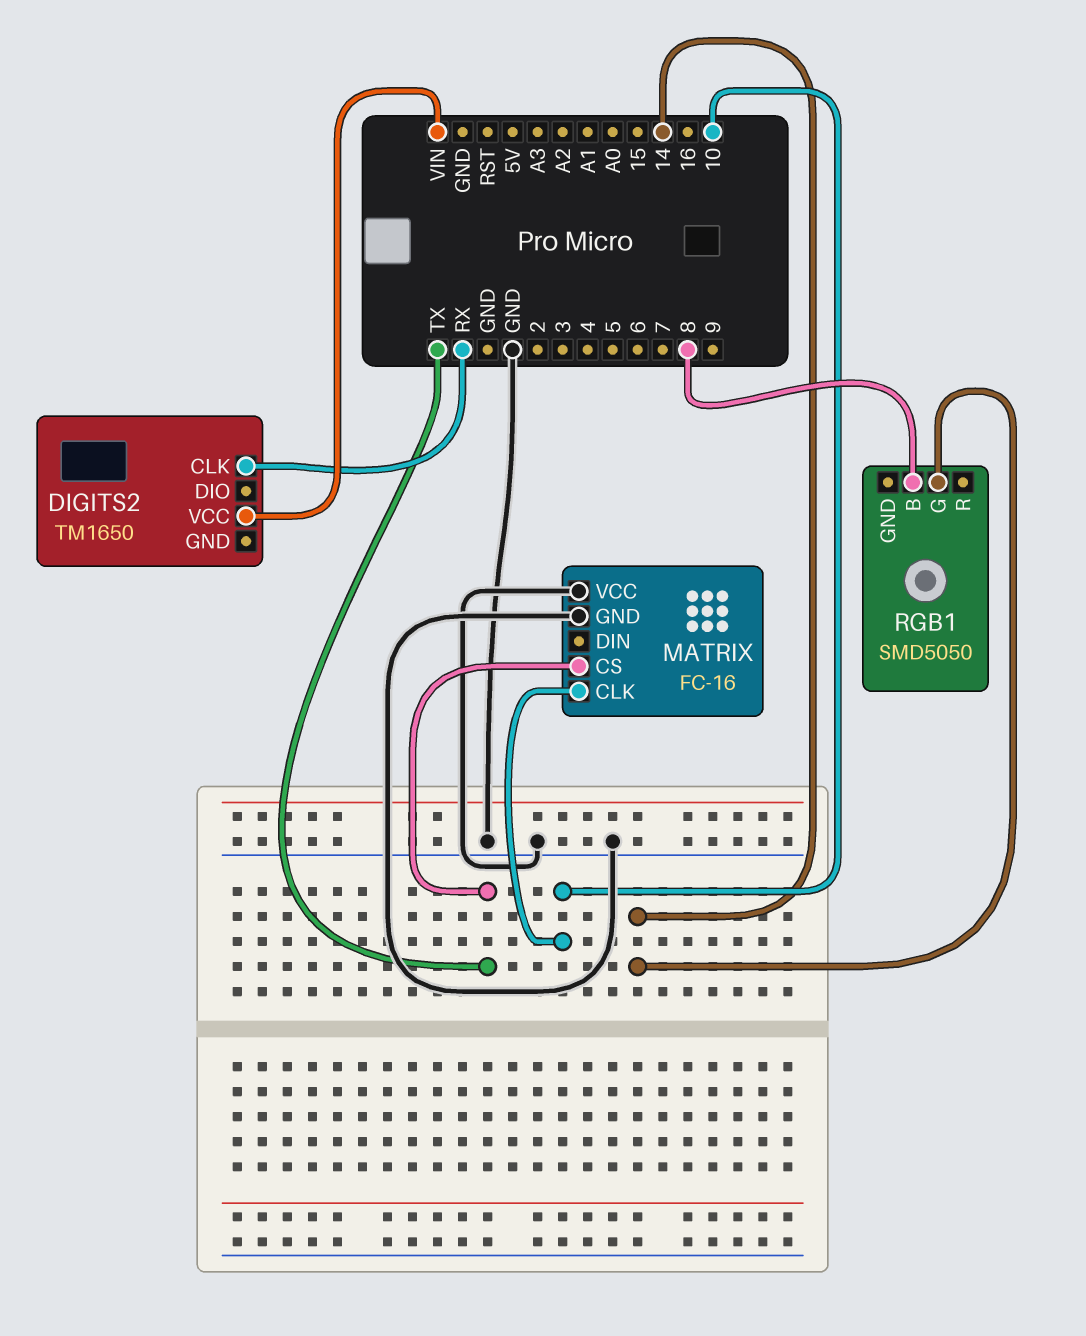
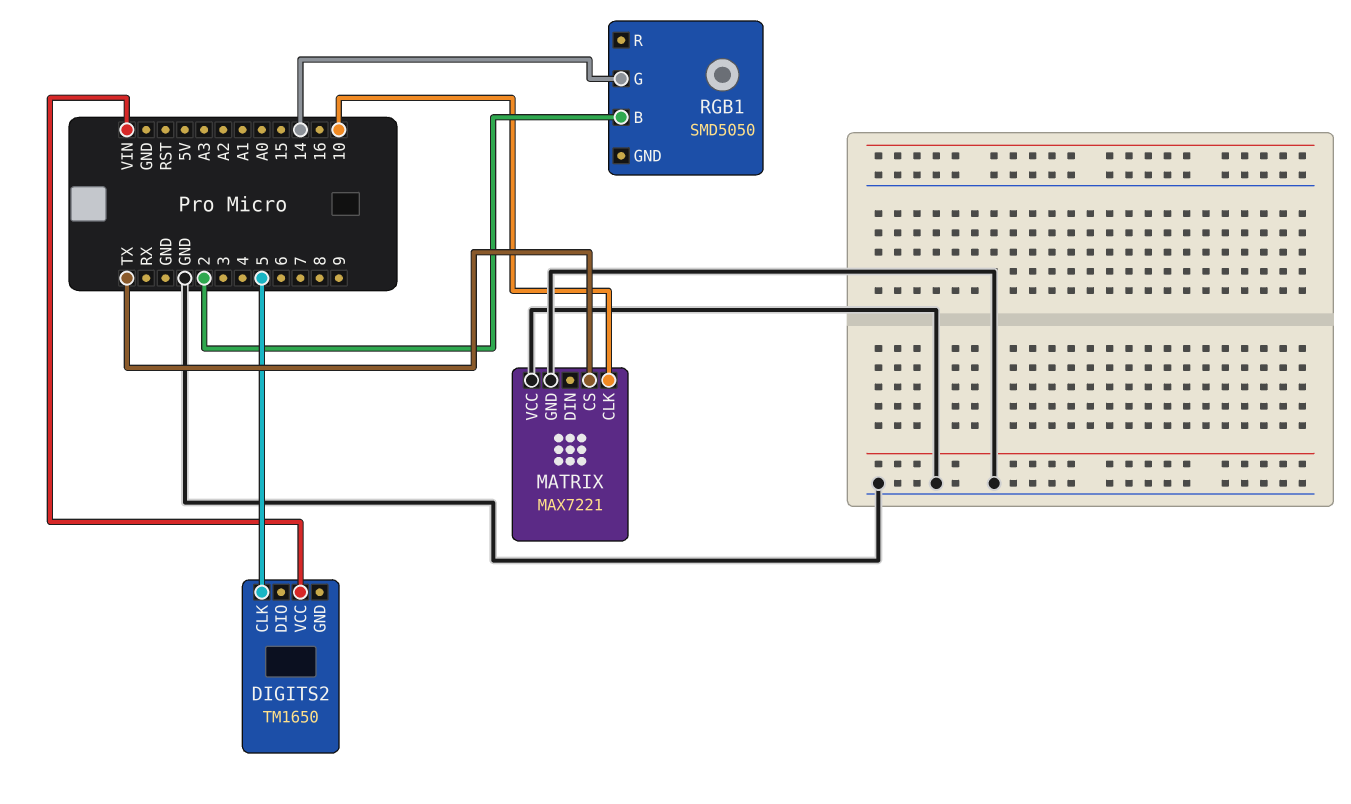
DIGITS2 pin CLK: RX -> 5
MATRIX: FC-16 -> MAX7221
RGB1 pin B: 8 -> 2

